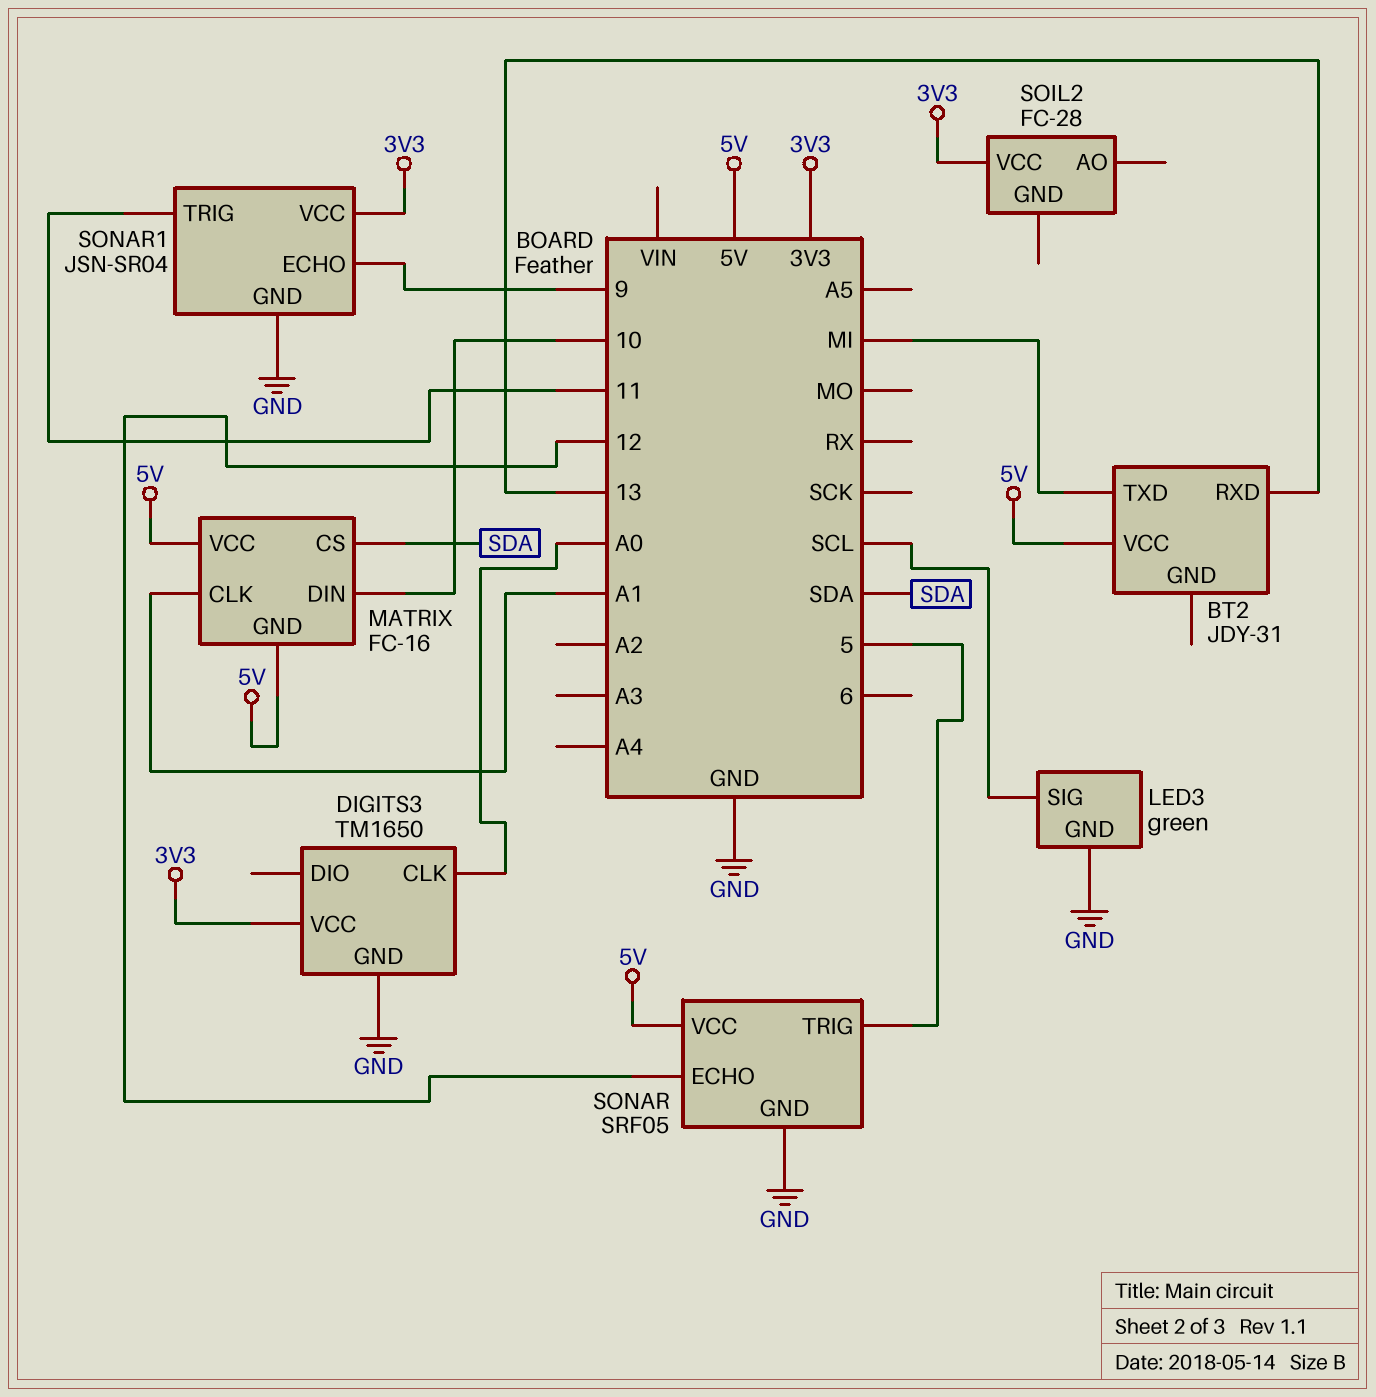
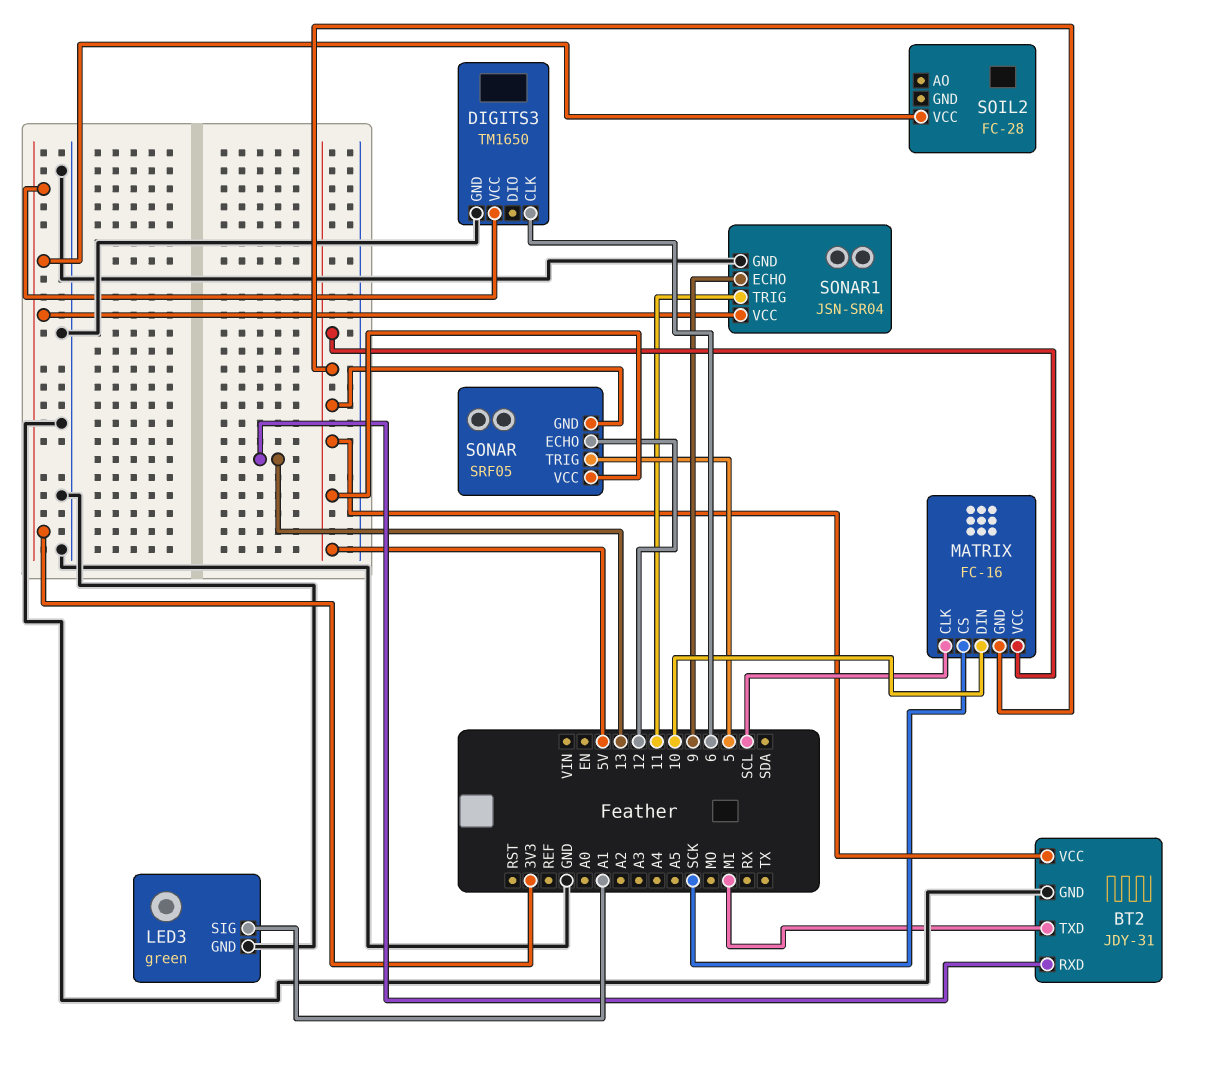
BT2 pin GND: none -> GND
DIGITS3 pin CLK: A0 -> 6
LED3 pin SIG: SCL -> A1
MATRIX pin CLK: A1 -> SCL
MATRIX pin CS: SDA -> SCK
SONAR pin GND: GND -> 5V

